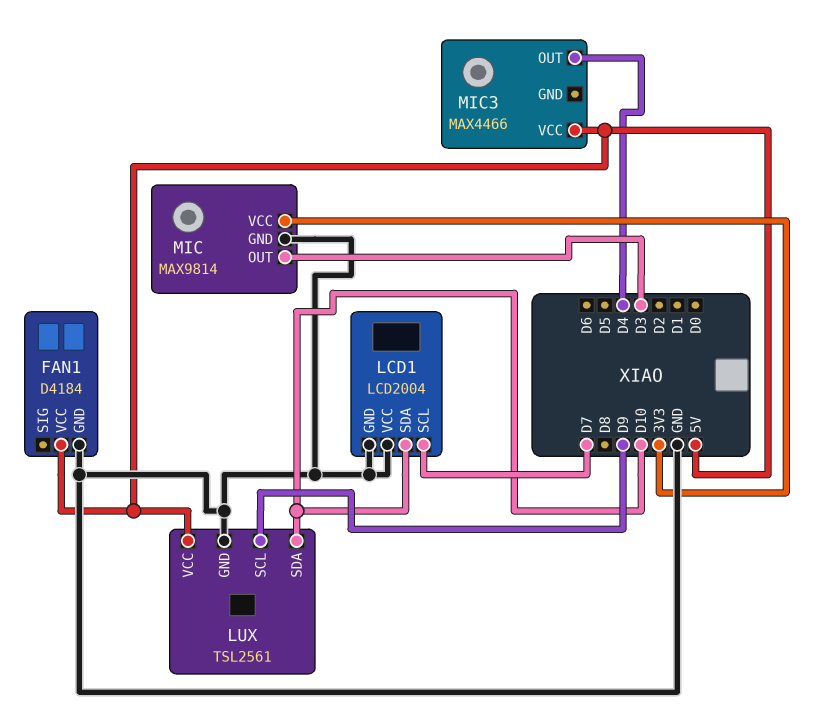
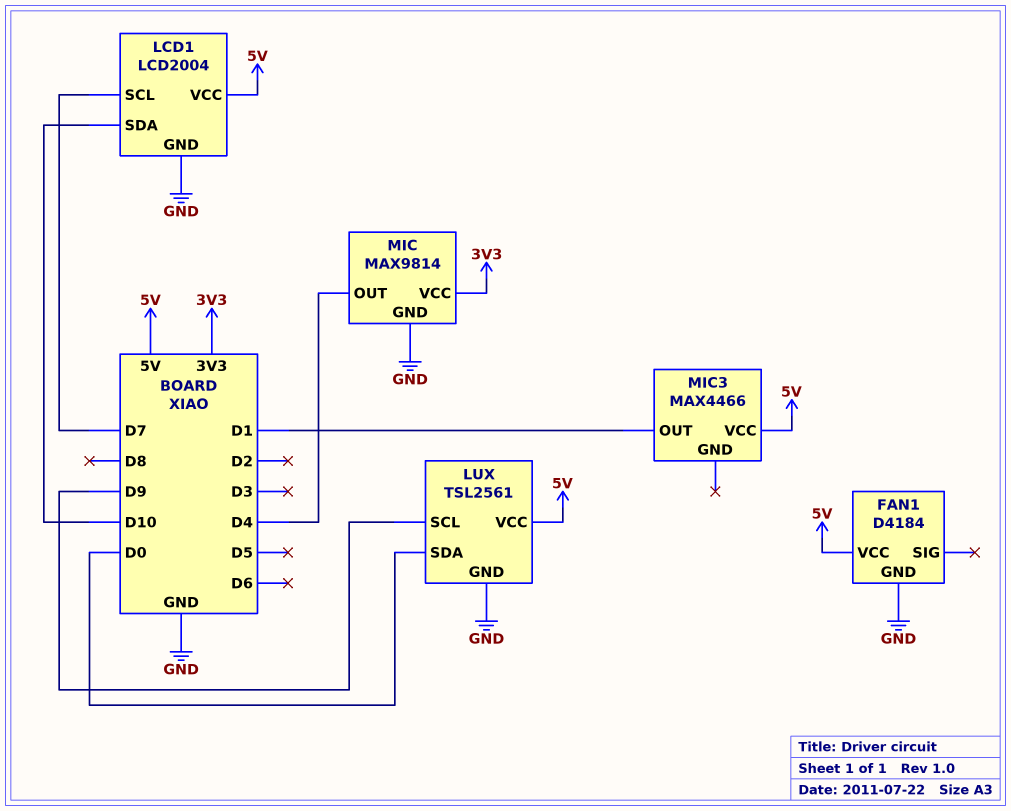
LCD1 pin VCC: GND -> 5V
LUX pin SDA: D10 -> D0
MIC pin OUT: D3 -> D4
MIC3 pin OUT: D4 -> D1

